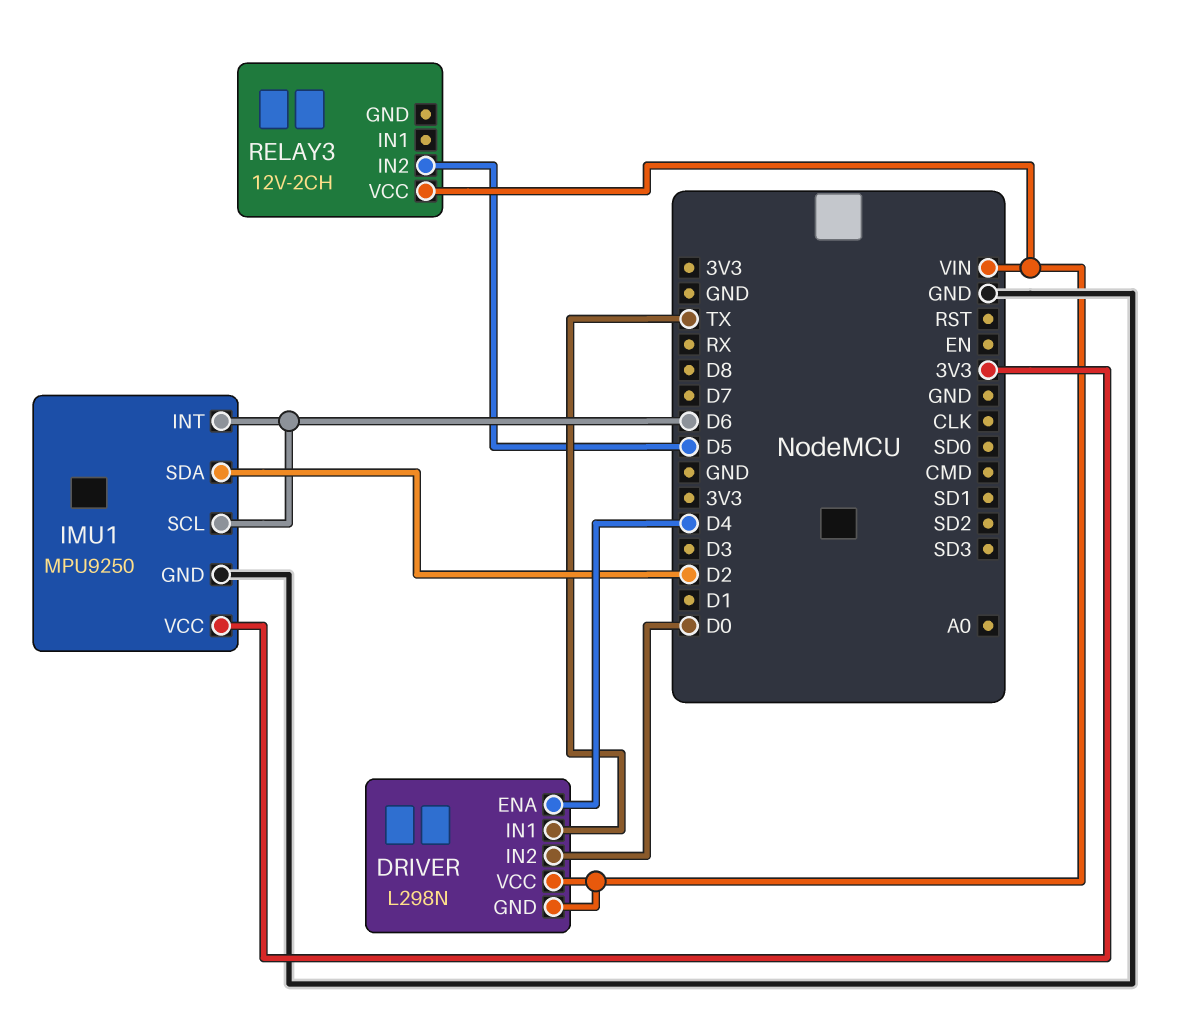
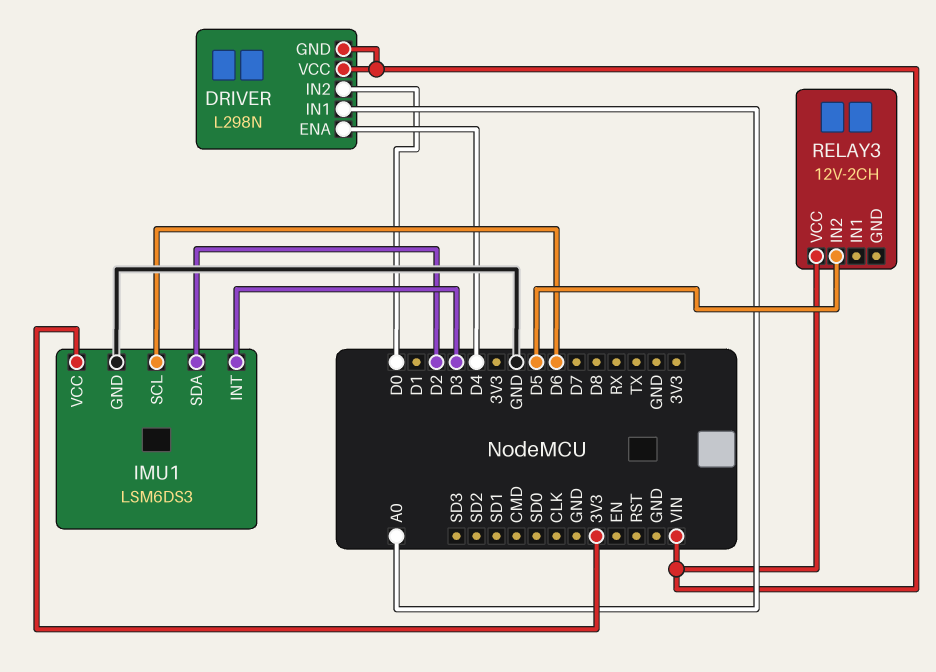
DRIVER pin IN1: TX -> A0
IMU1: MPU9250 -> LSM6DS3
IMU1 pin INT: D6 -> D3

